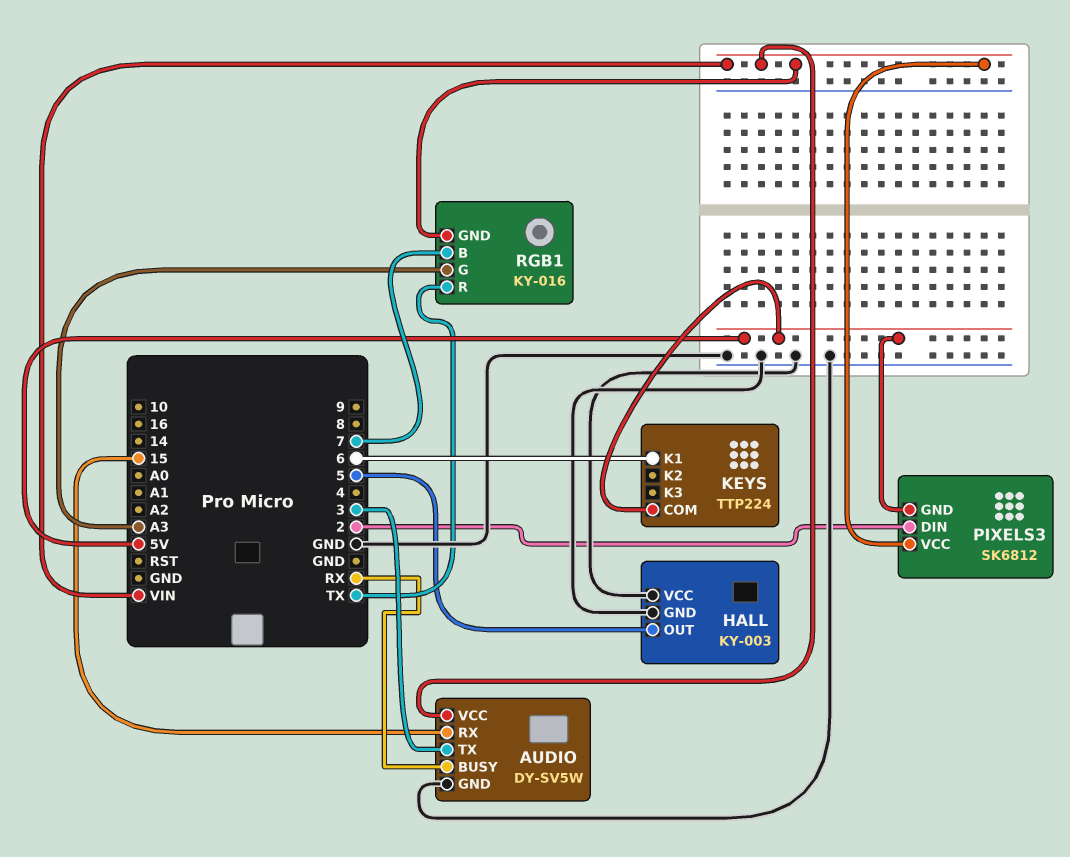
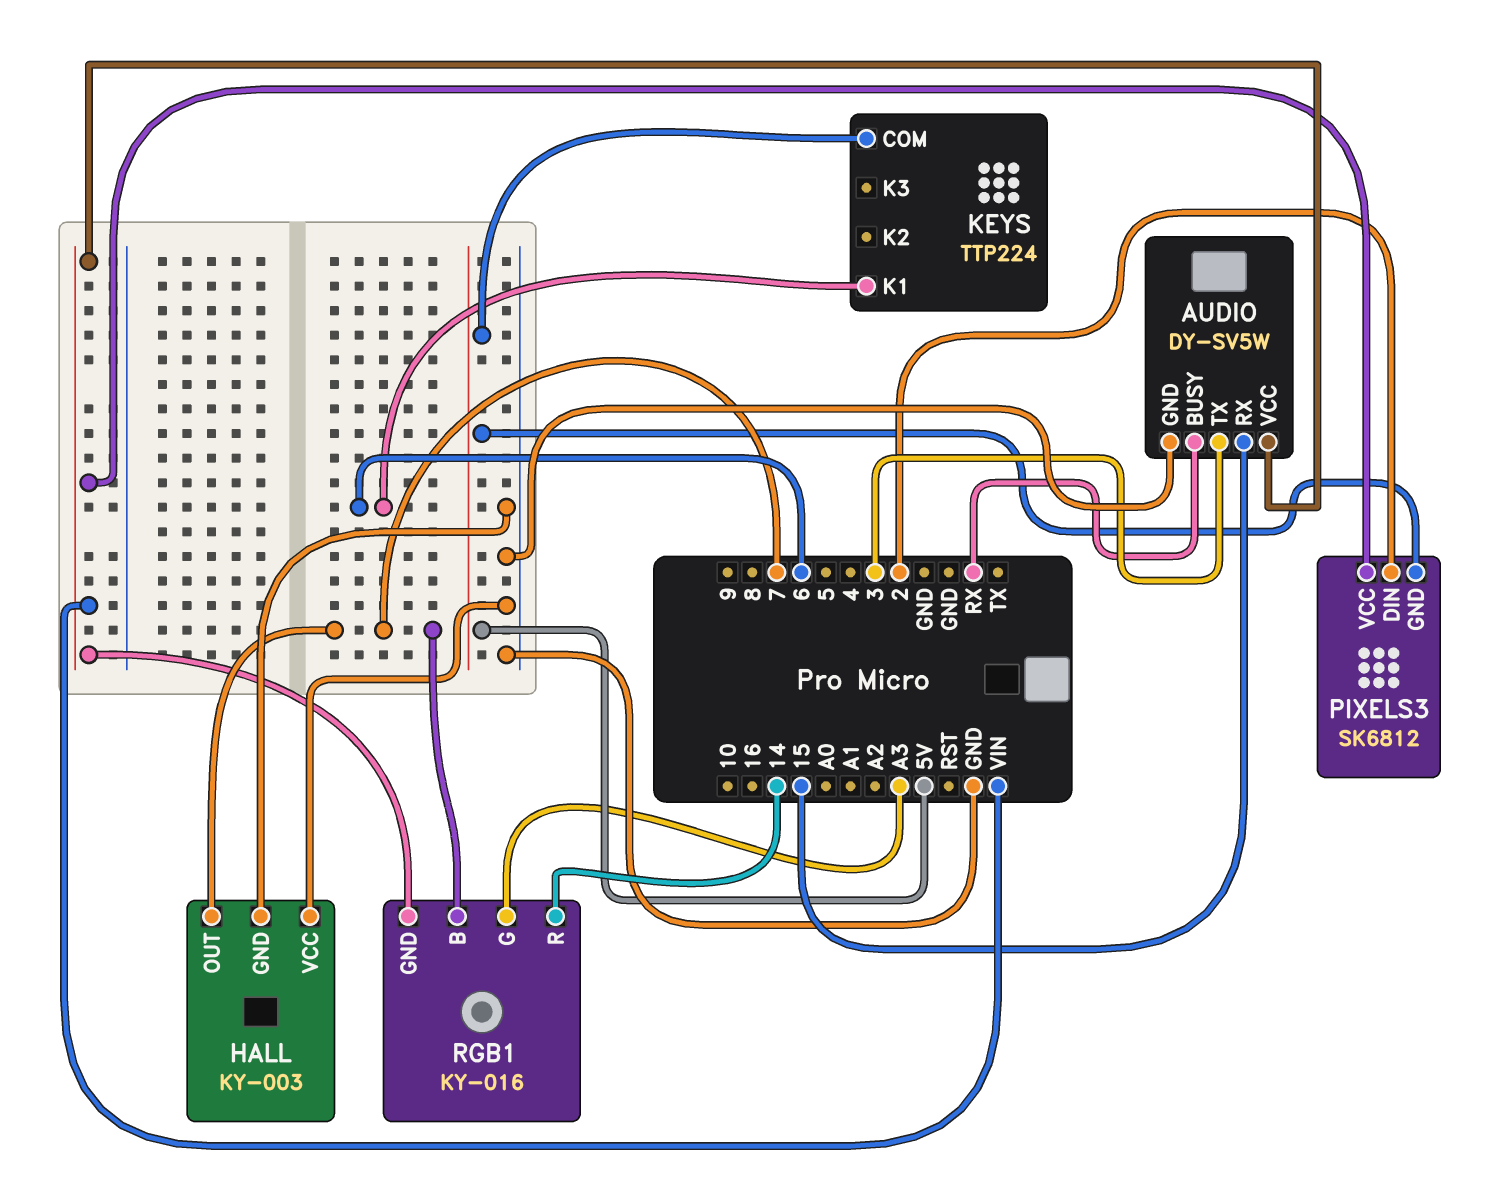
HALL pin OUT: 5 -> 7
RGB1 pin R: TX -> 14

